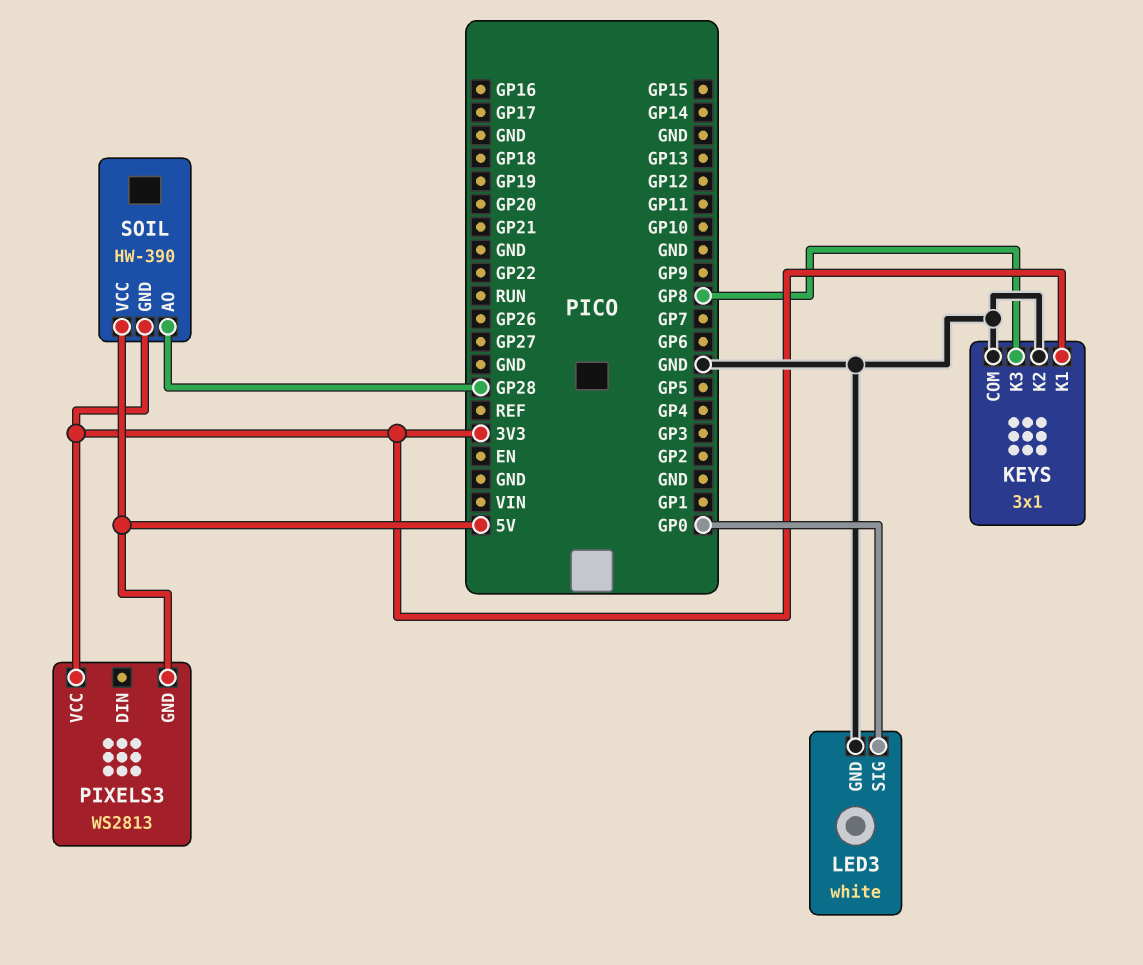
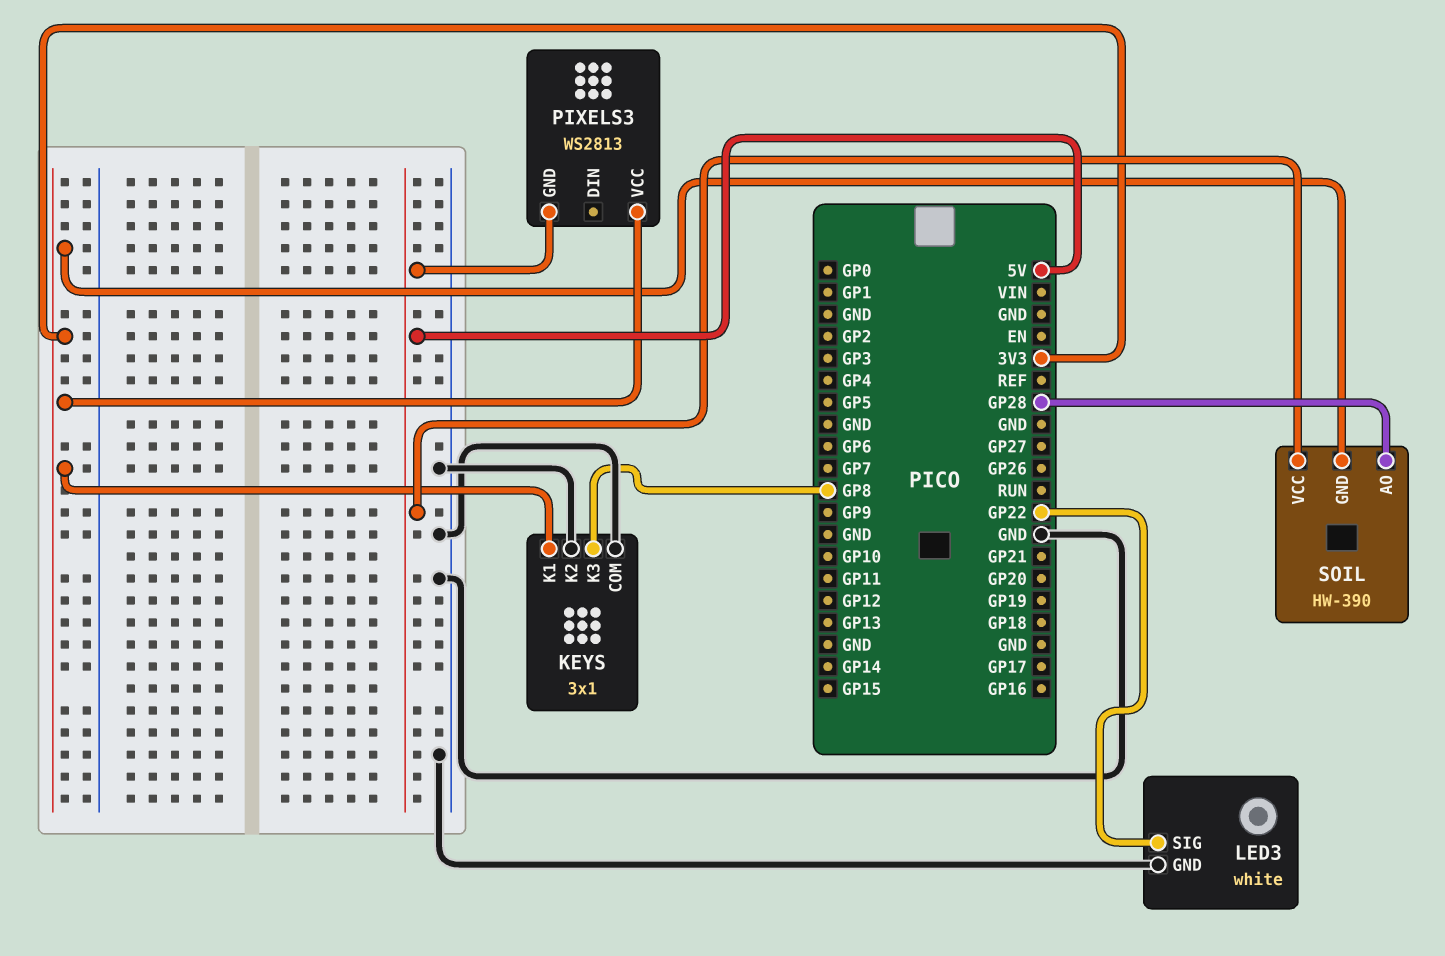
LED3 pin SIG: GP0 -> GP22

